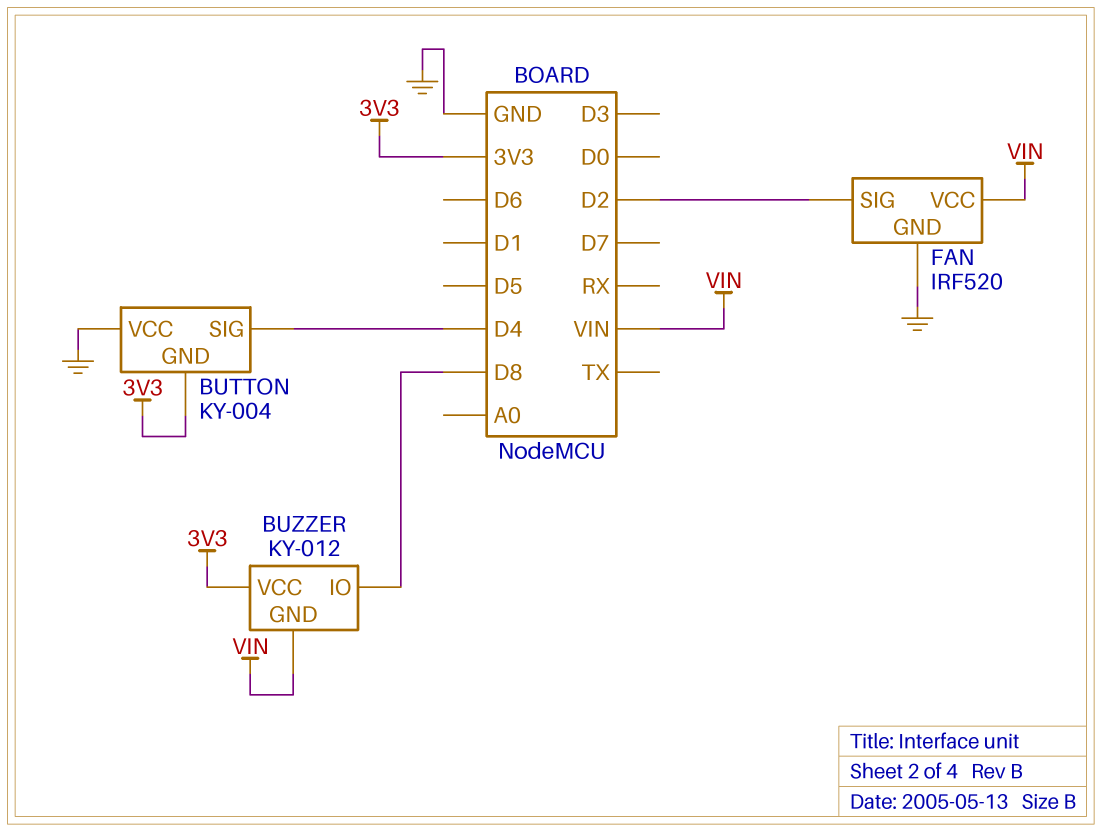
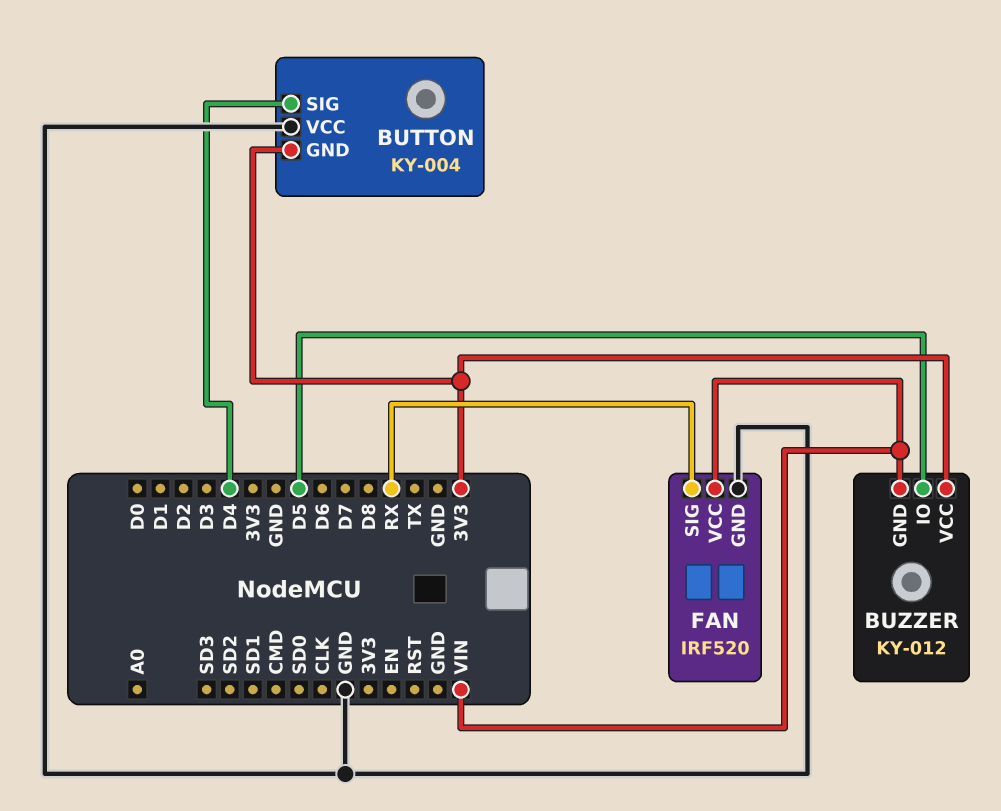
BUZZER pin IO: D8 -> D5
FAN pin SIG: D2 -> RX

